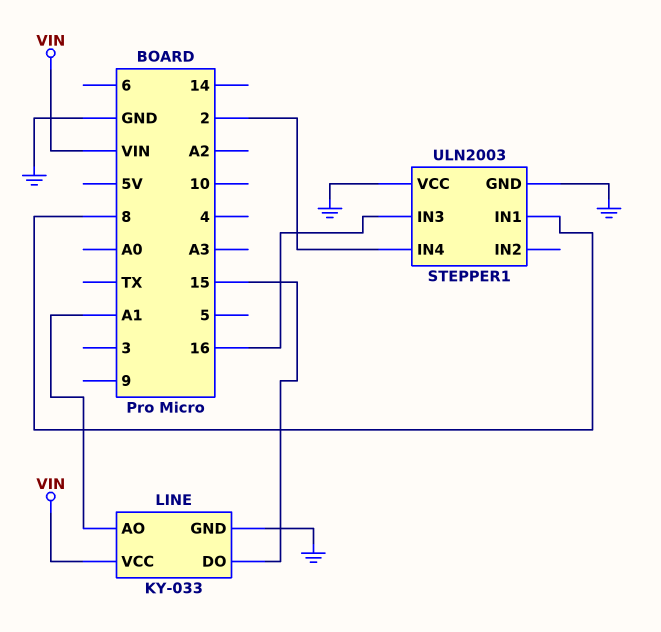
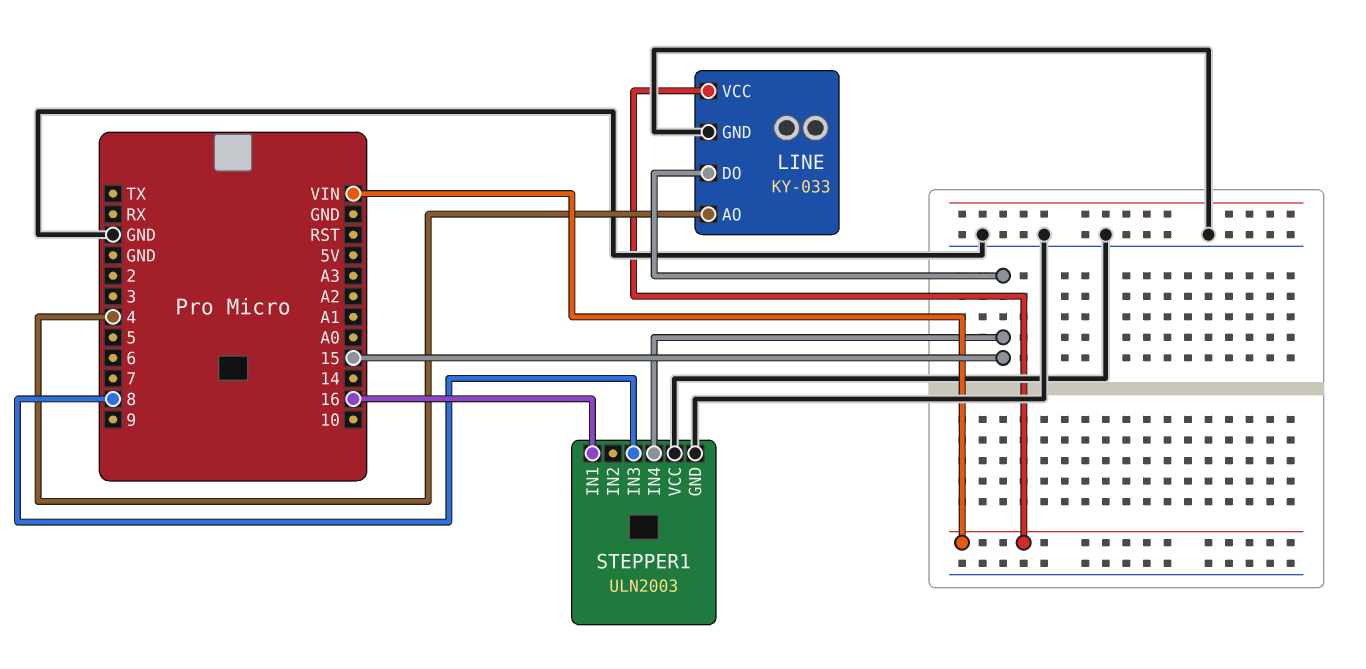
LINE pin AO: A1 -> 4
STEPPER1 pin IN1: 8 -> 16
STEPPER1 pin IN3: 16 -> 8
STEPPER1 pin IN4: 2 -> 15

